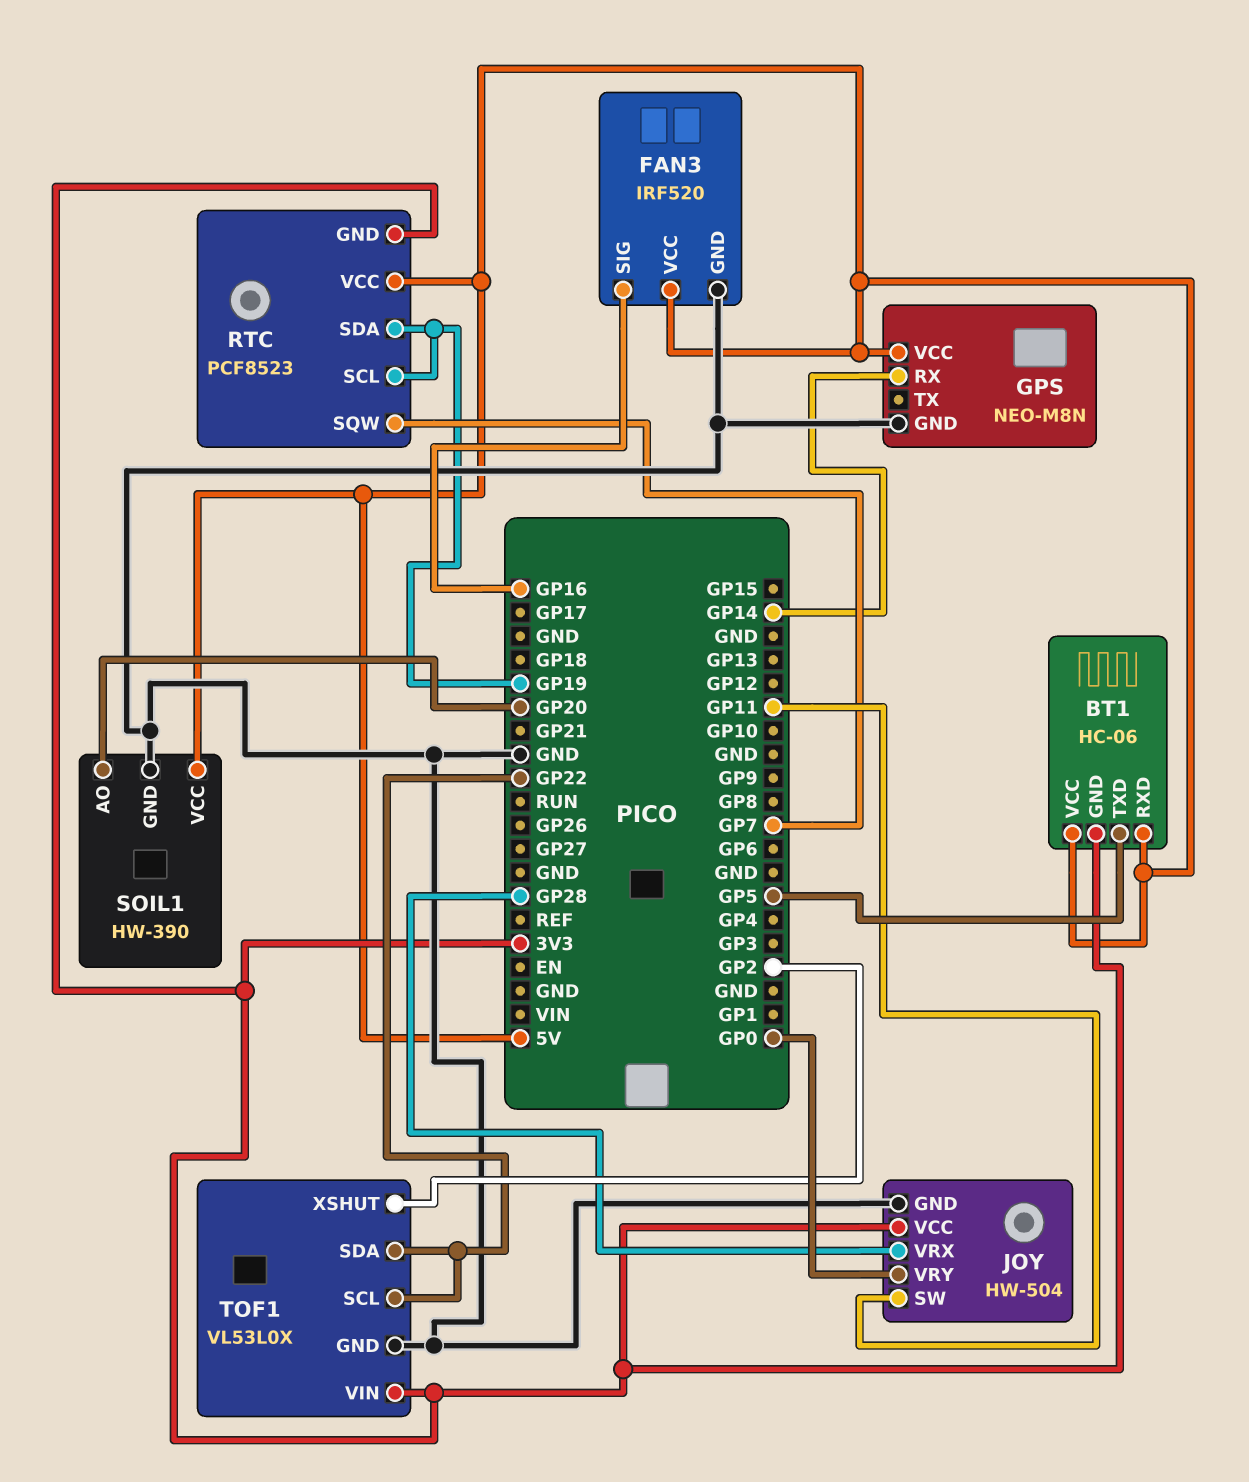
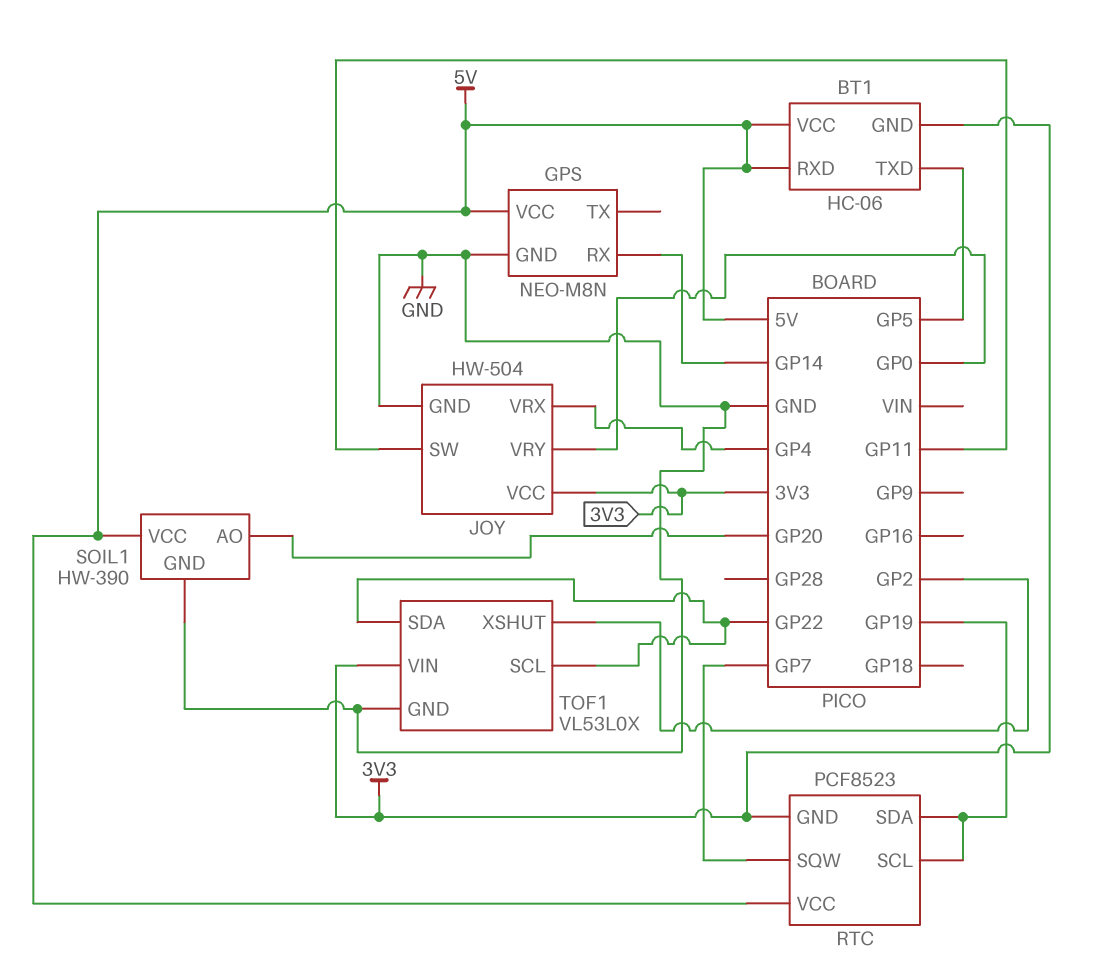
FAN3: IRF520 -> none
FAN3 pin GND: GND -> none
FAN3 pin SIG: GP16 -> none
FAN3 pin VCC: 5V -> none
JOY pin VRX: GP28 -> GP4

